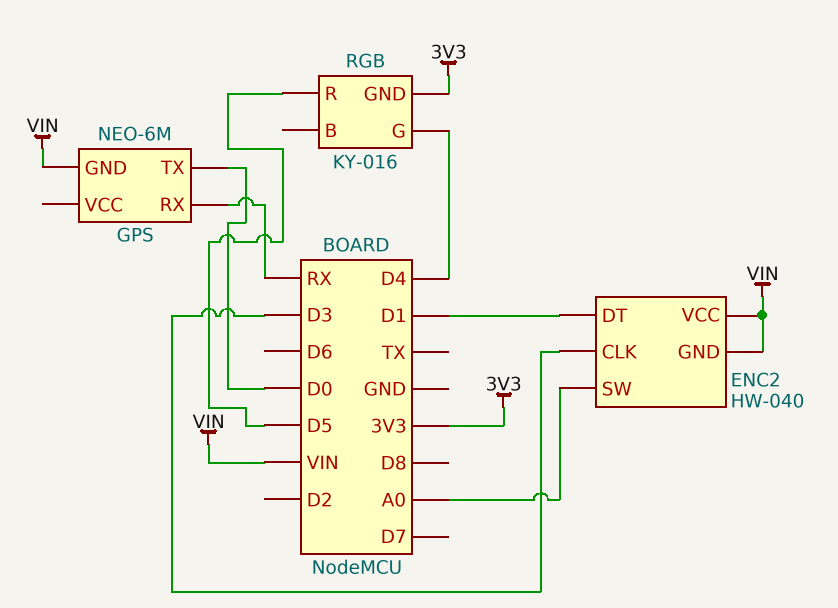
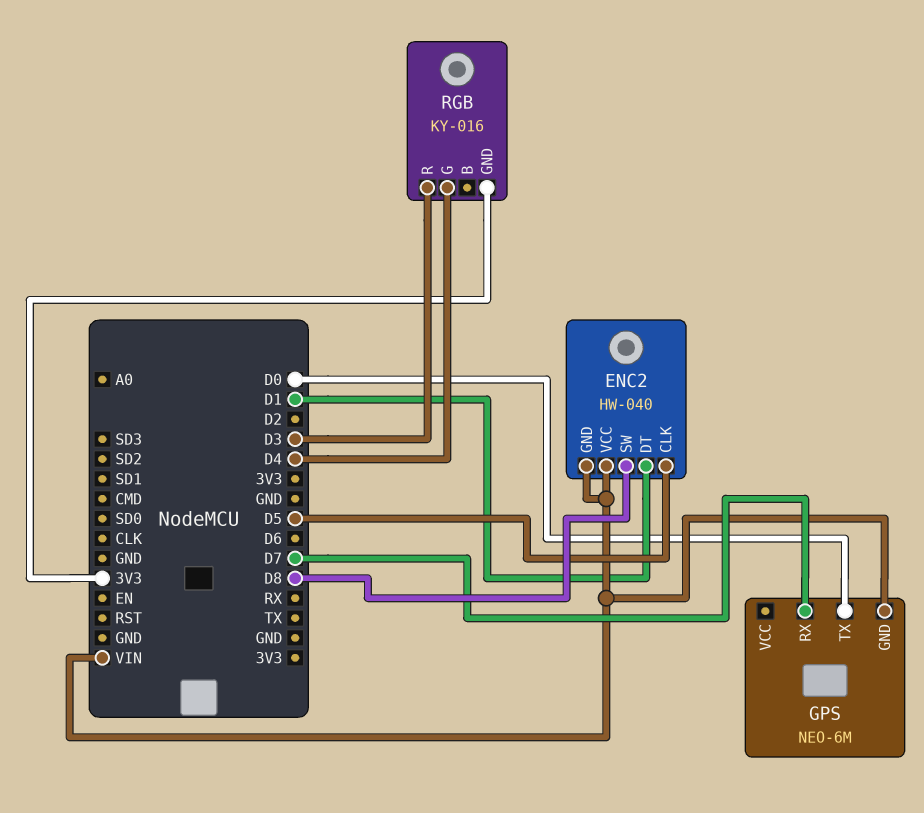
ENC2 pin CLK: D3 -> D5
ENC2 pin SW: A0 -> D8
GPS pin RX: RX -> D7
RGB pin R: D5 -> D3

